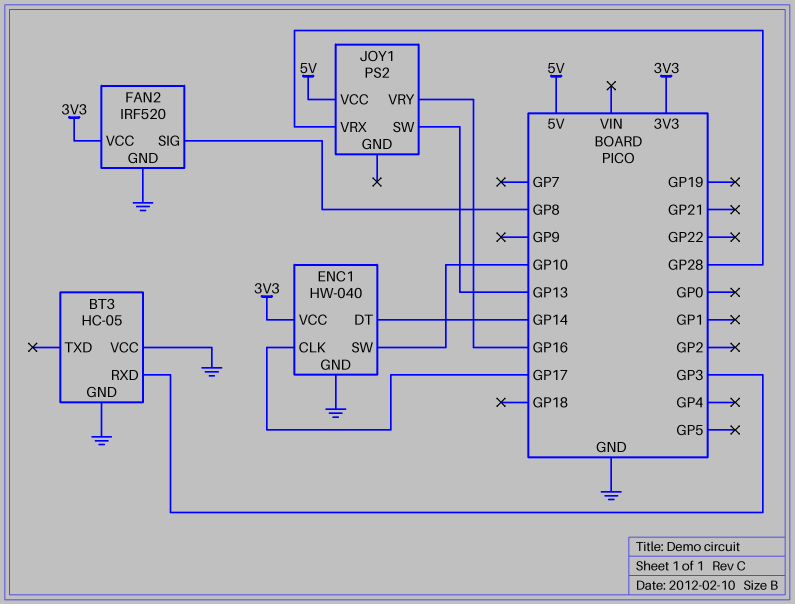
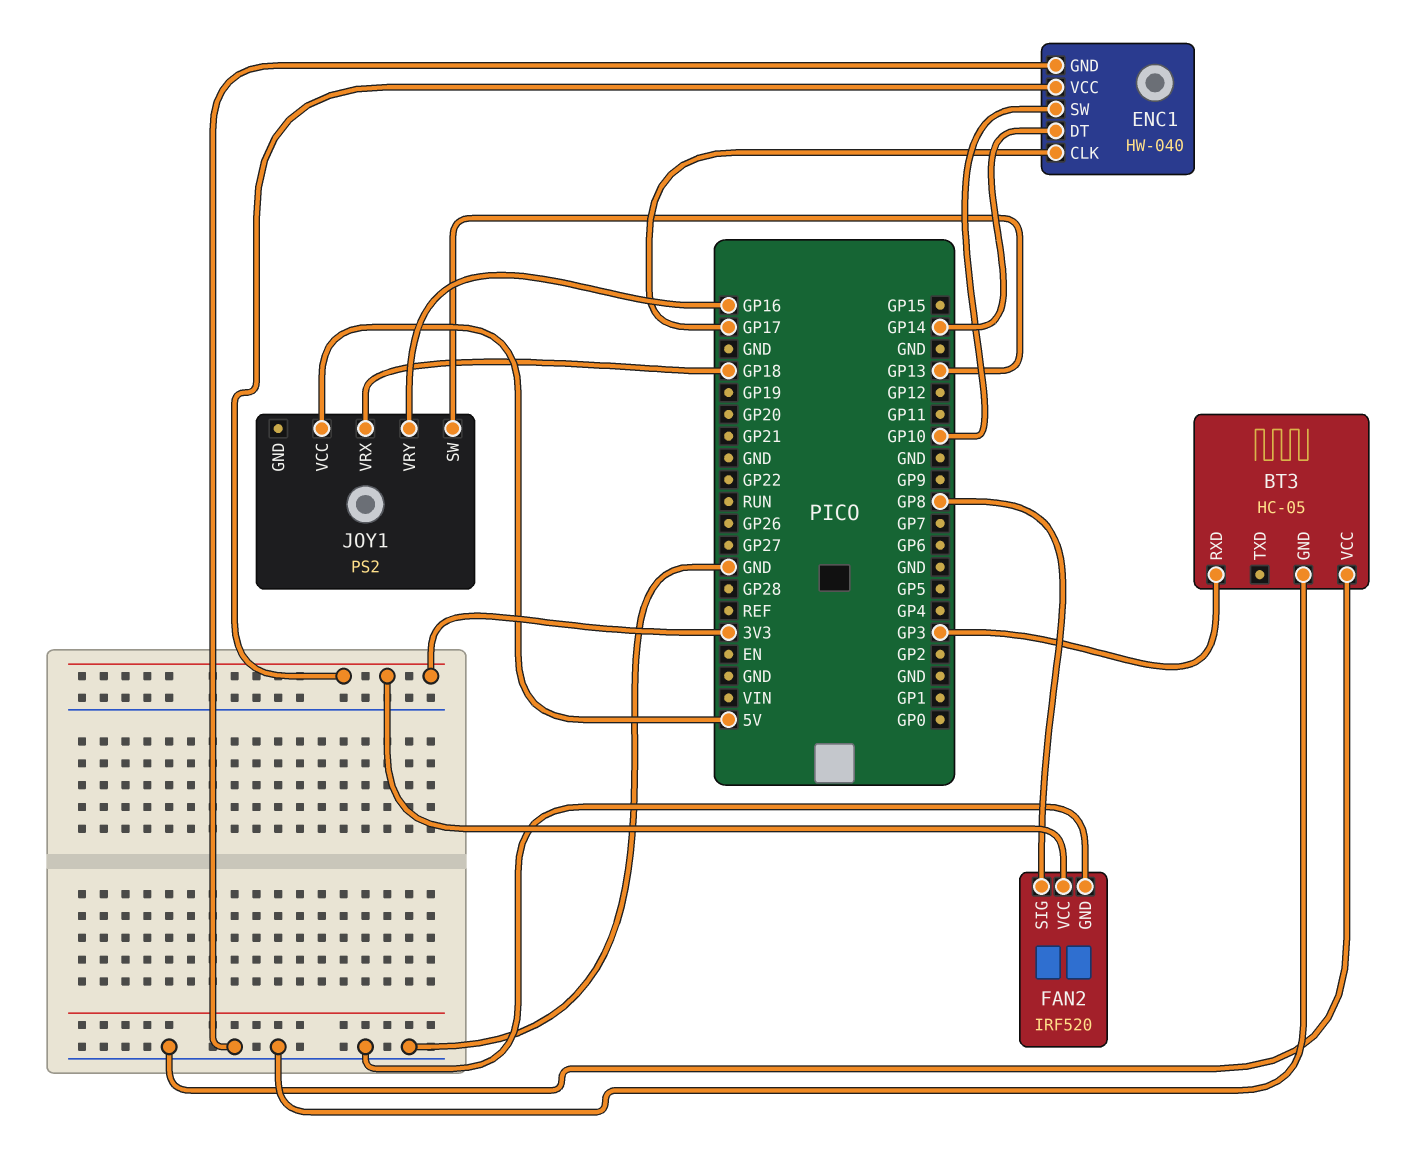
JOY1 pin VRX: GP28 -> GP18

